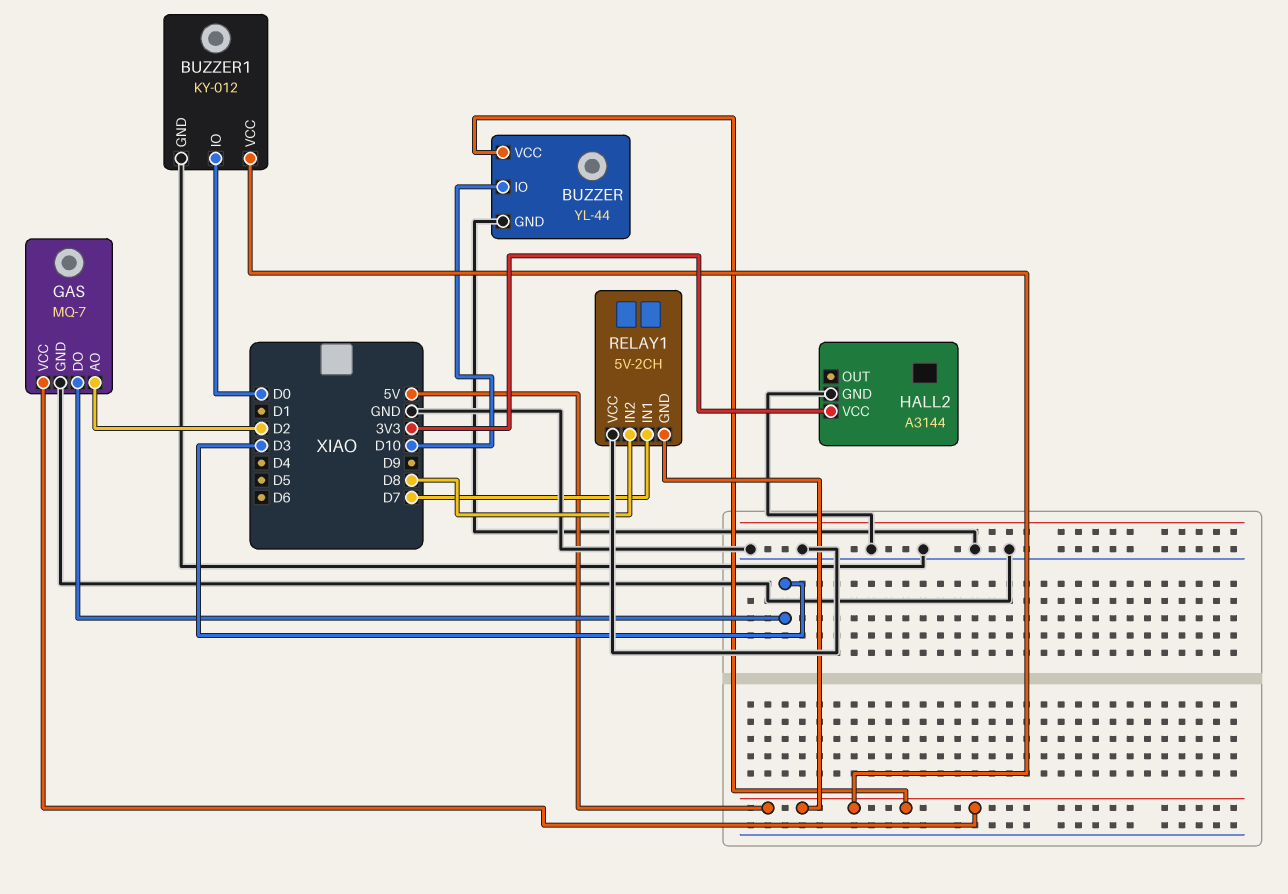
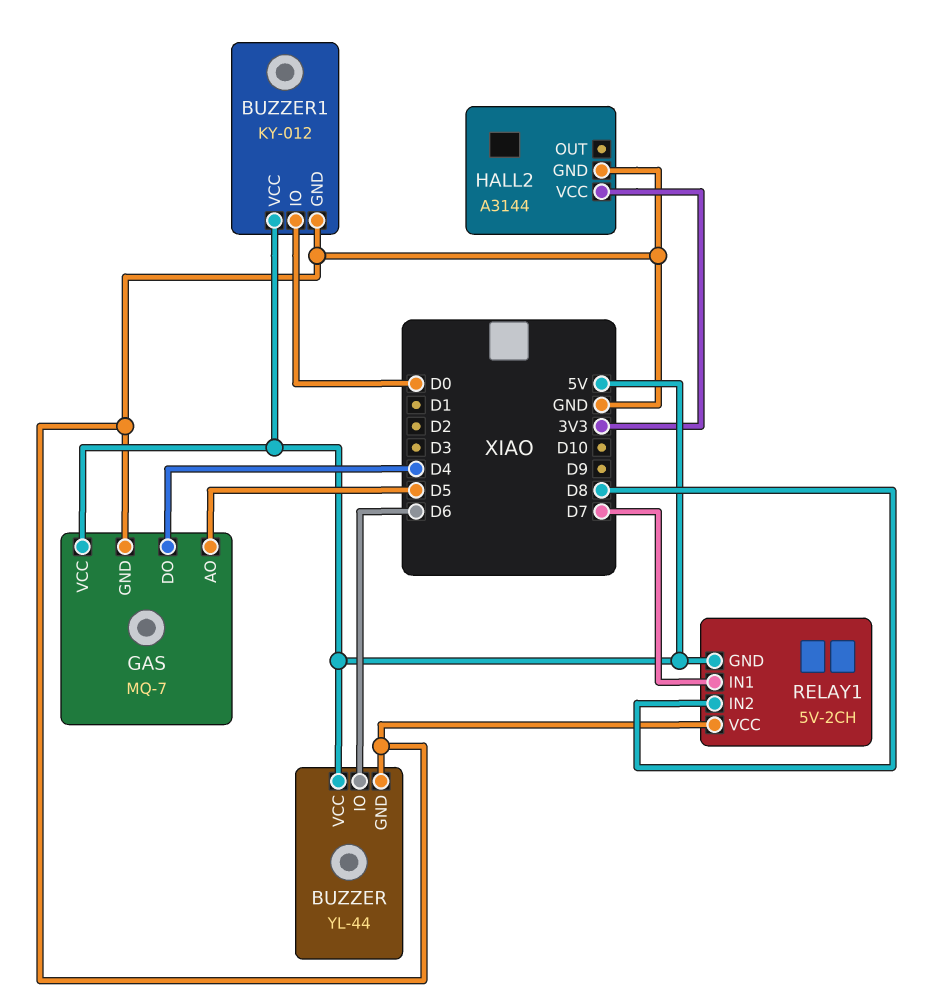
BUZZER pin IO: D10 -> D6
GAS pin AO: D2 -> D5
GAS pin DO: D3 -> D4

